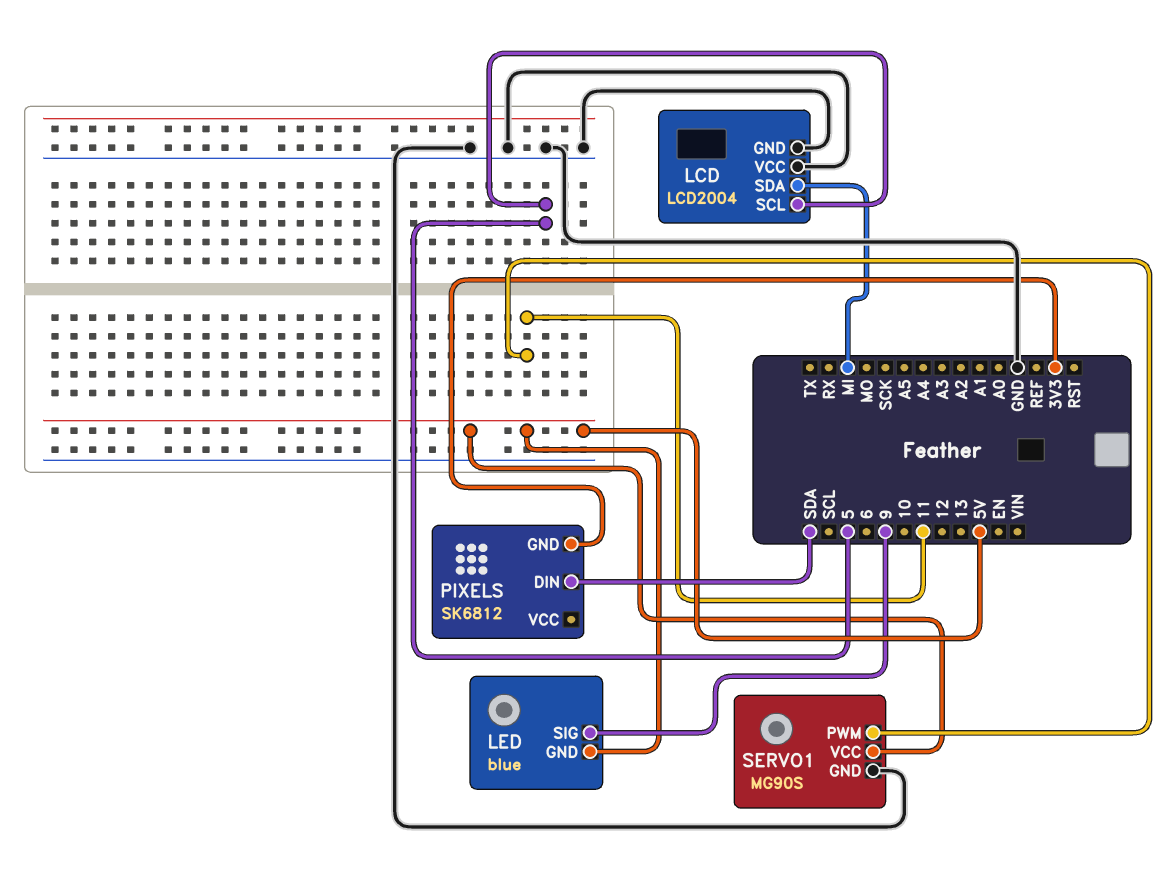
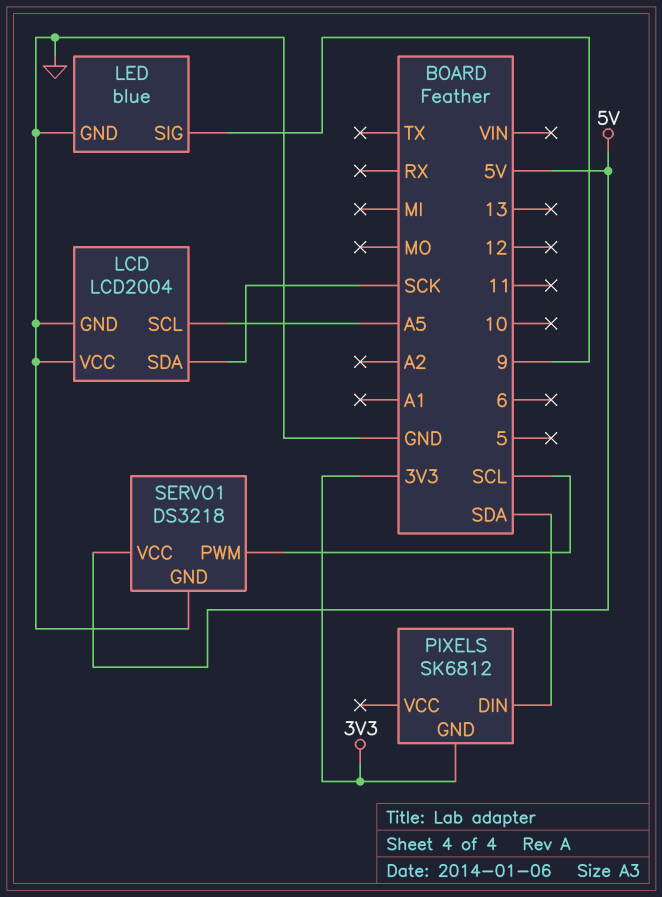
LCD pin SCL: 5 -> A5
LCD pin SDA: MI -> SCK
LED pin GND: 5V -> GND
SERVO1: MG90S -> DS3218
SERVO1 pin PWM: 11 -> SCL

